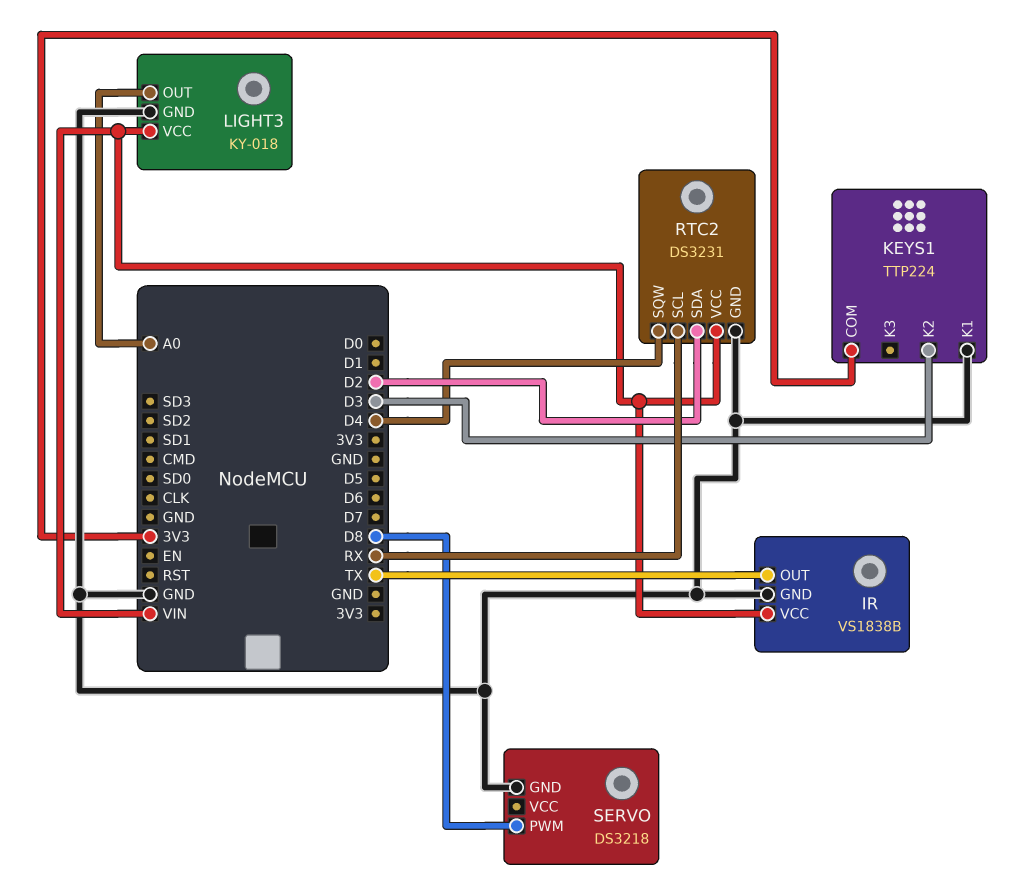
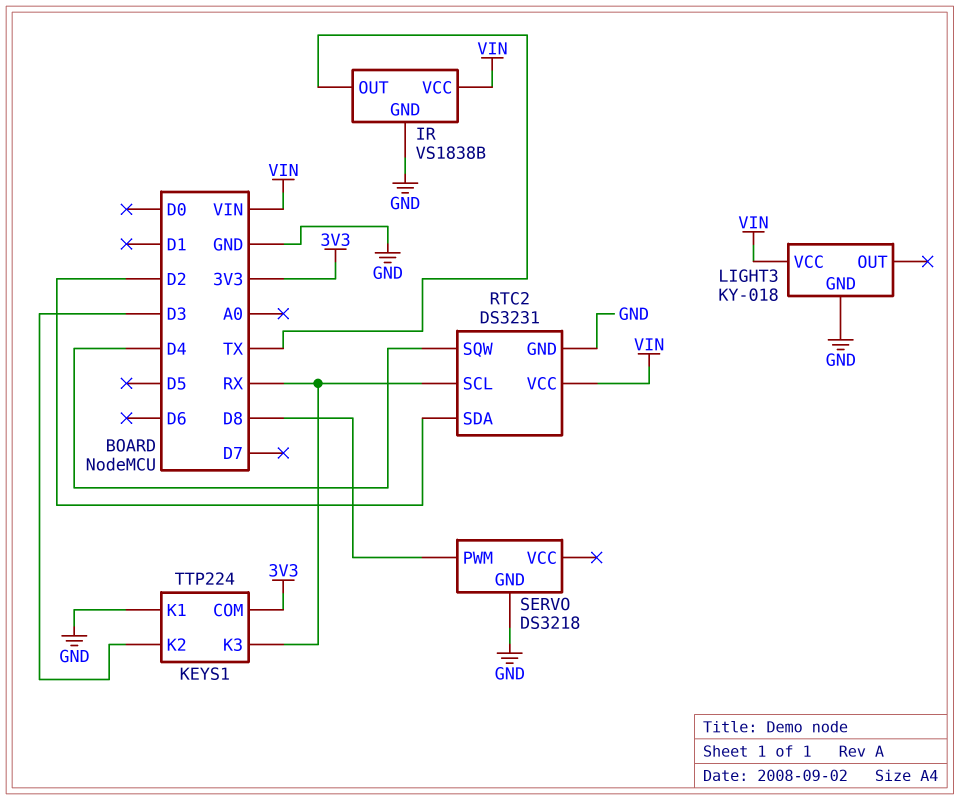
KEYS1 pin K3: none -> RX
LIGHT3 pin OUT: A0 -> none

